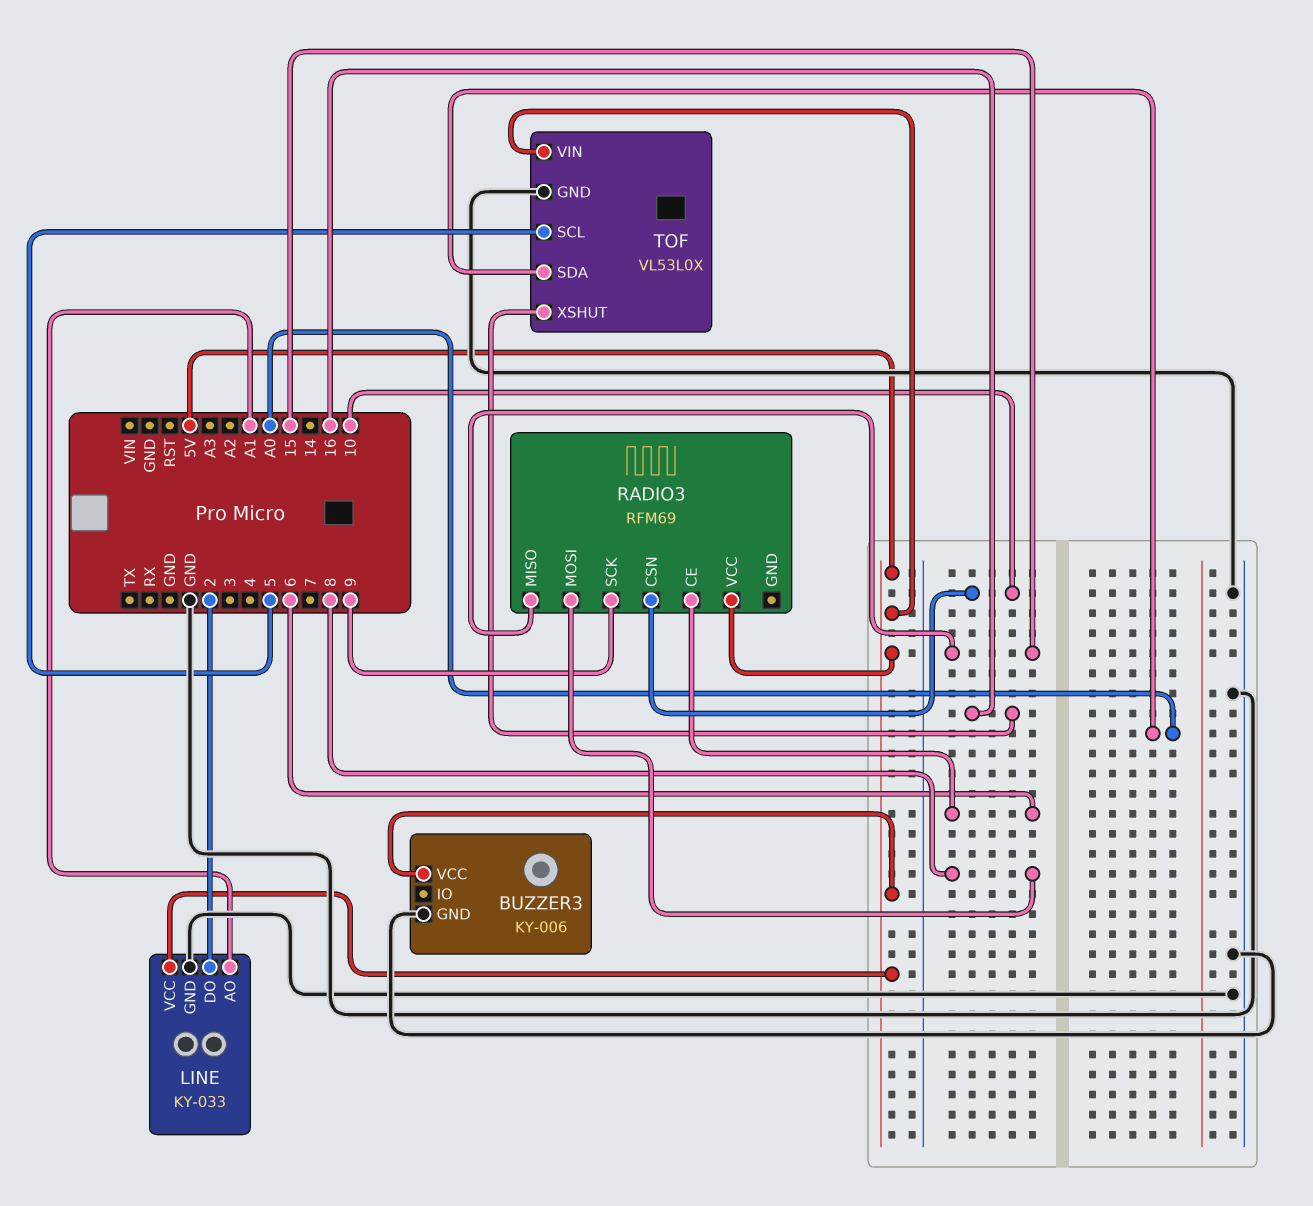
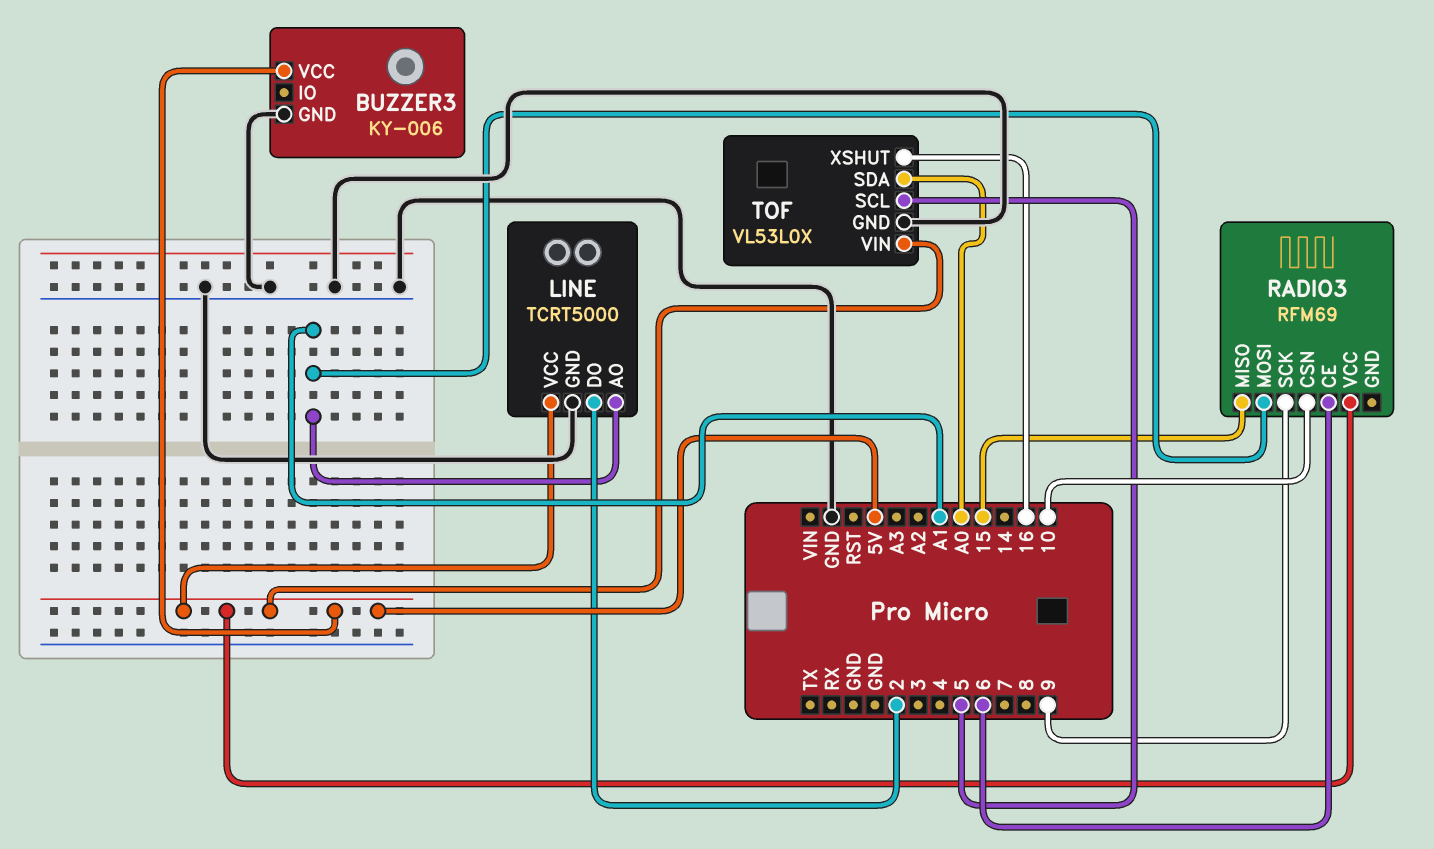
LINE: KY-033 -> TCRT5000
RADIO3 pin MOSI: 8 -> A1

